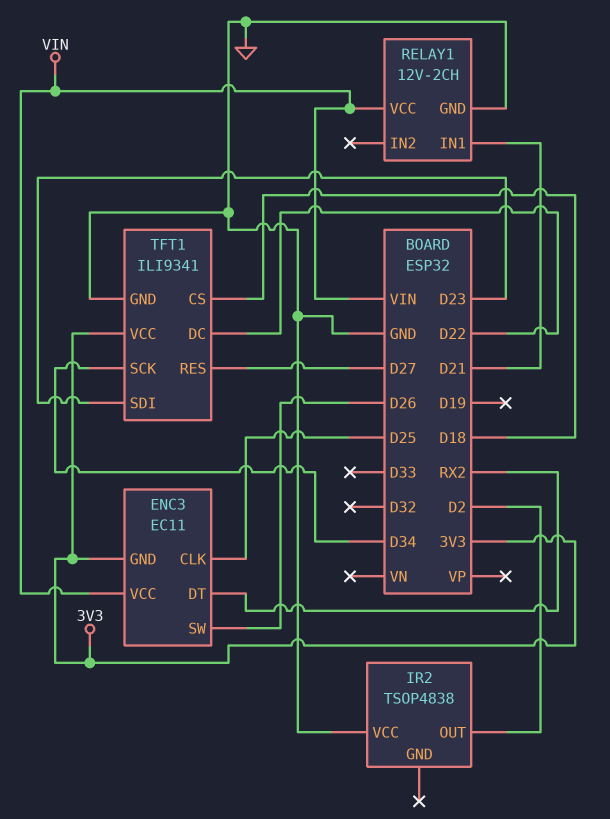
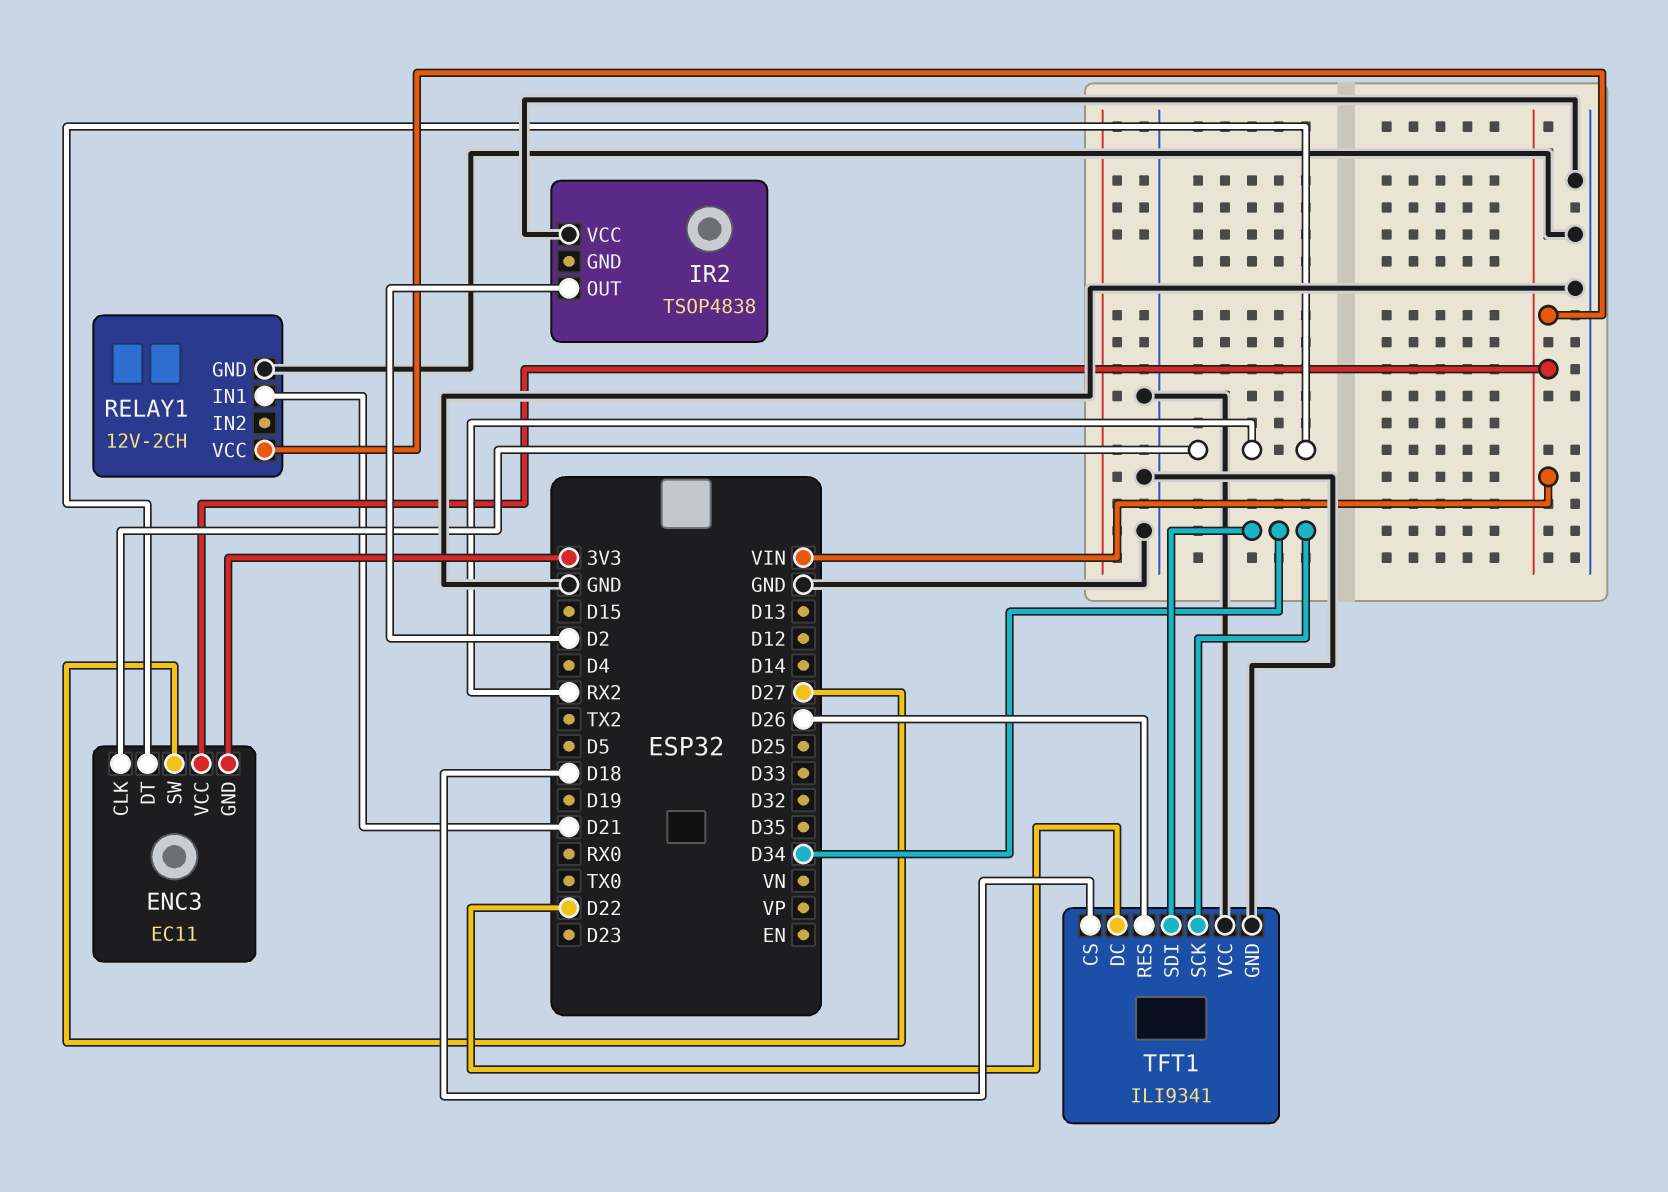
ENC3 pin CLK: D25 -> RX2
ENC3 pin SW: D26 -> D27
TFT1 pin RES: D27 -> D26
TFT1 pin SDI: D23 -> D34
TFT1 pin VCC: 3V3 -> GND

